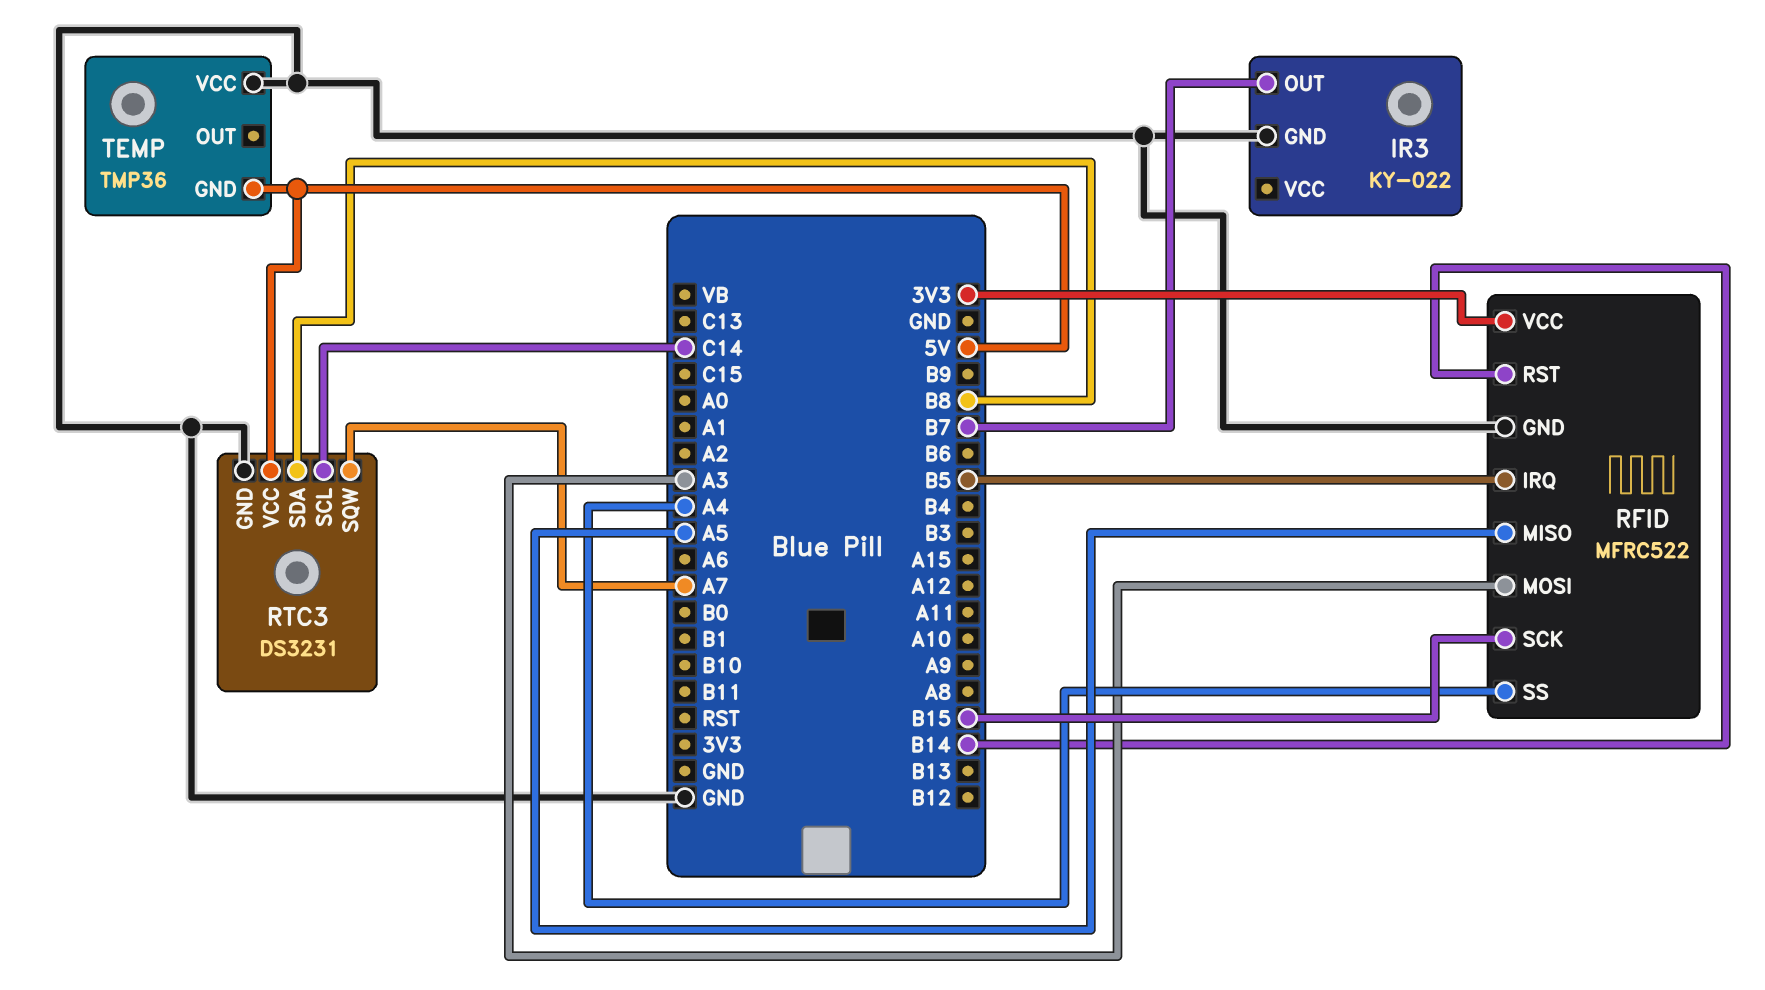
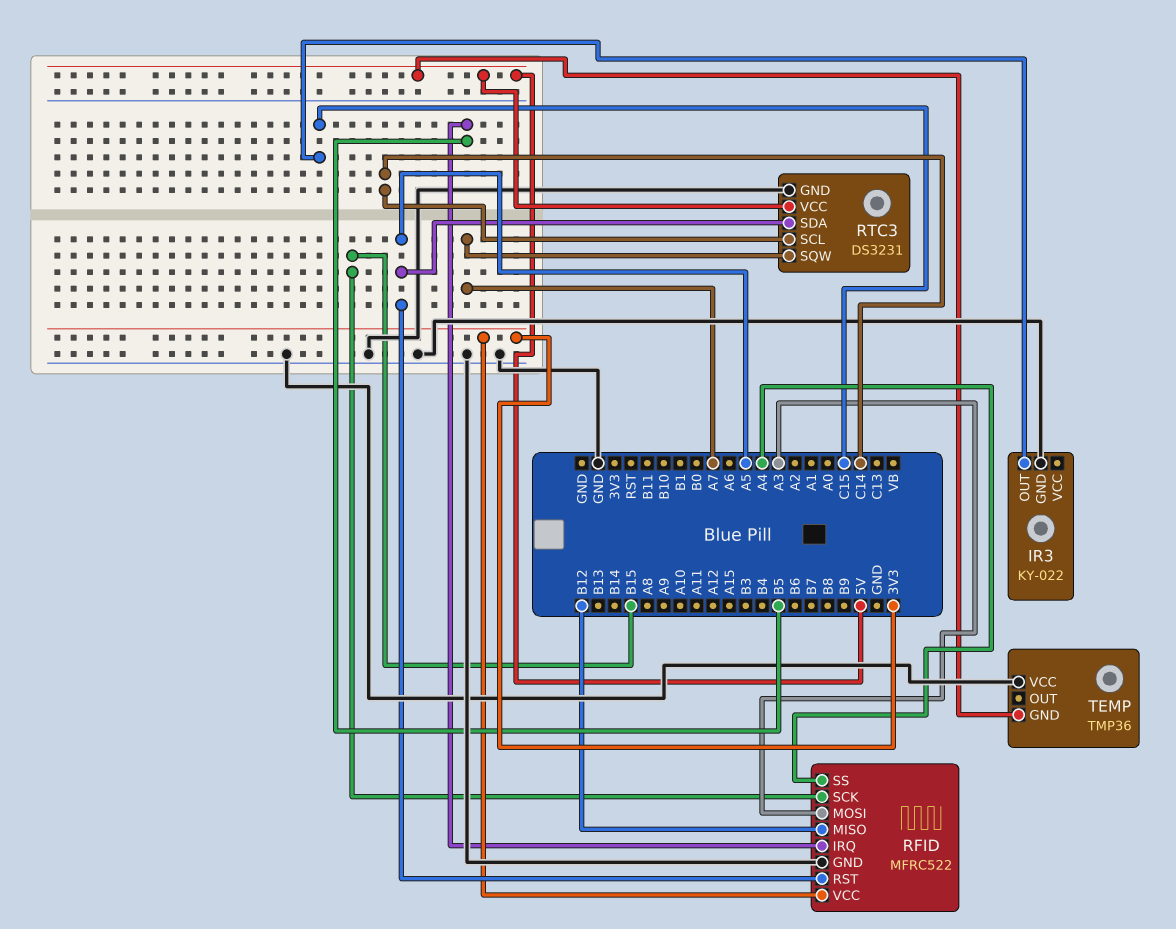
IR3 pin OUT: B7 -> C15
RFID pin MISO: A5 -> B12
RFID pin RST: B14 -> A5
RTC3 pin SDA: B8 -> A5

